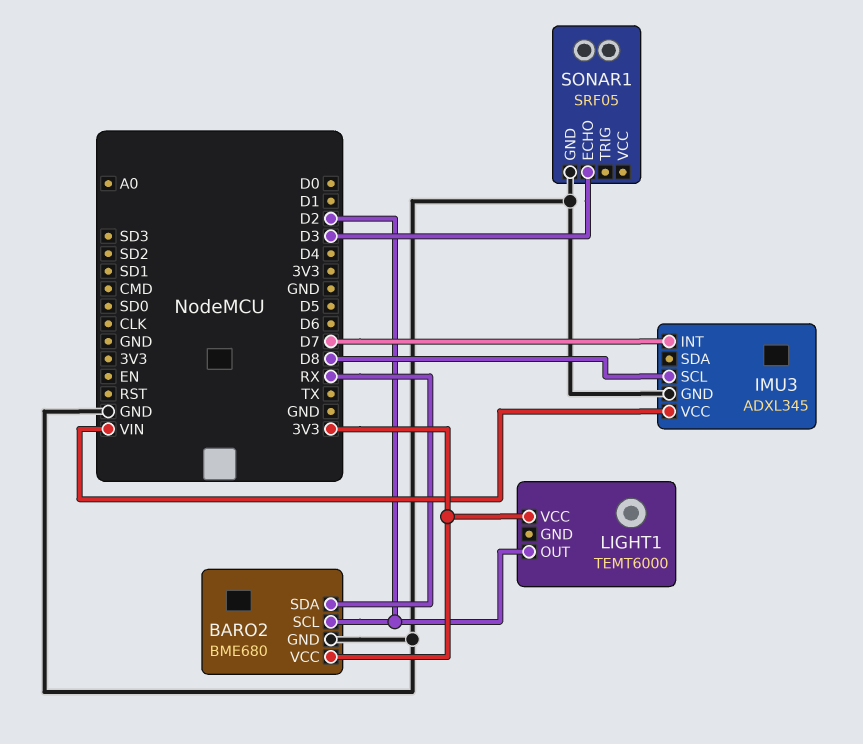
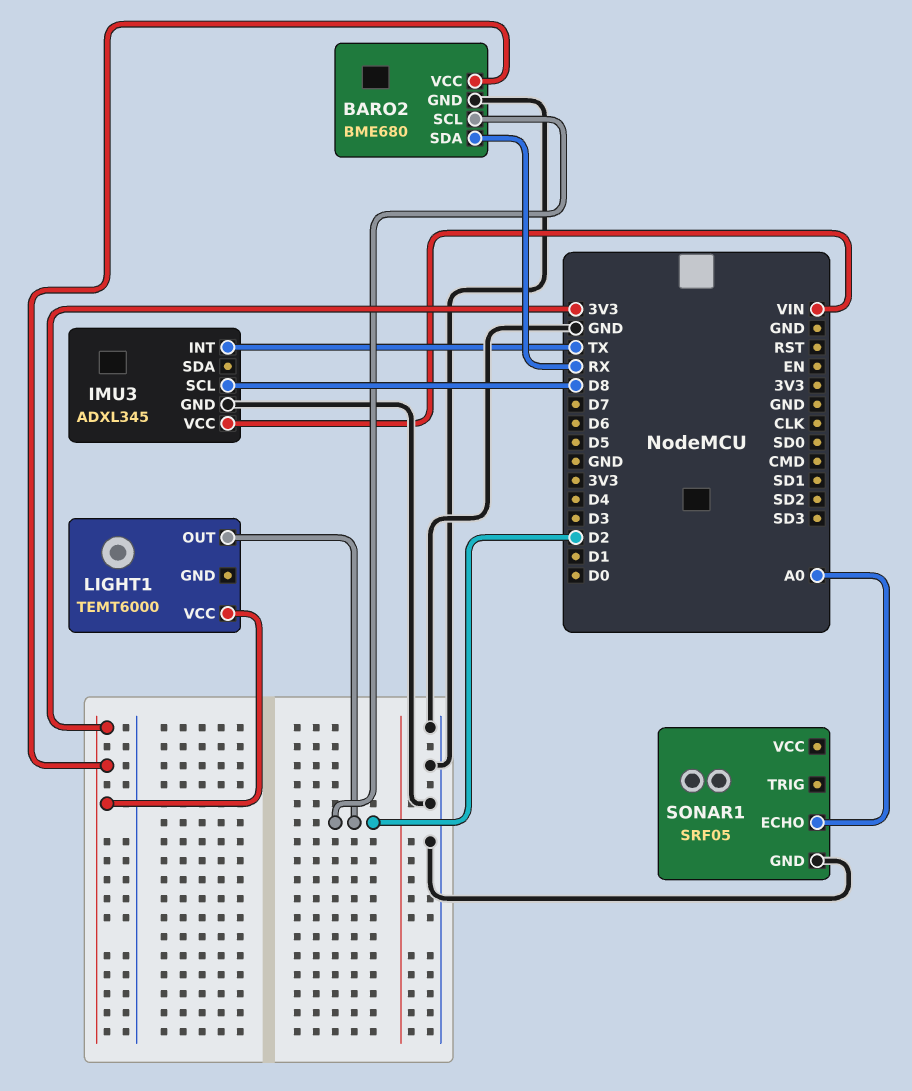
IMU3 pin INT: D7 -> TX
SONAR1 pin ECHO: D3 -> A0

